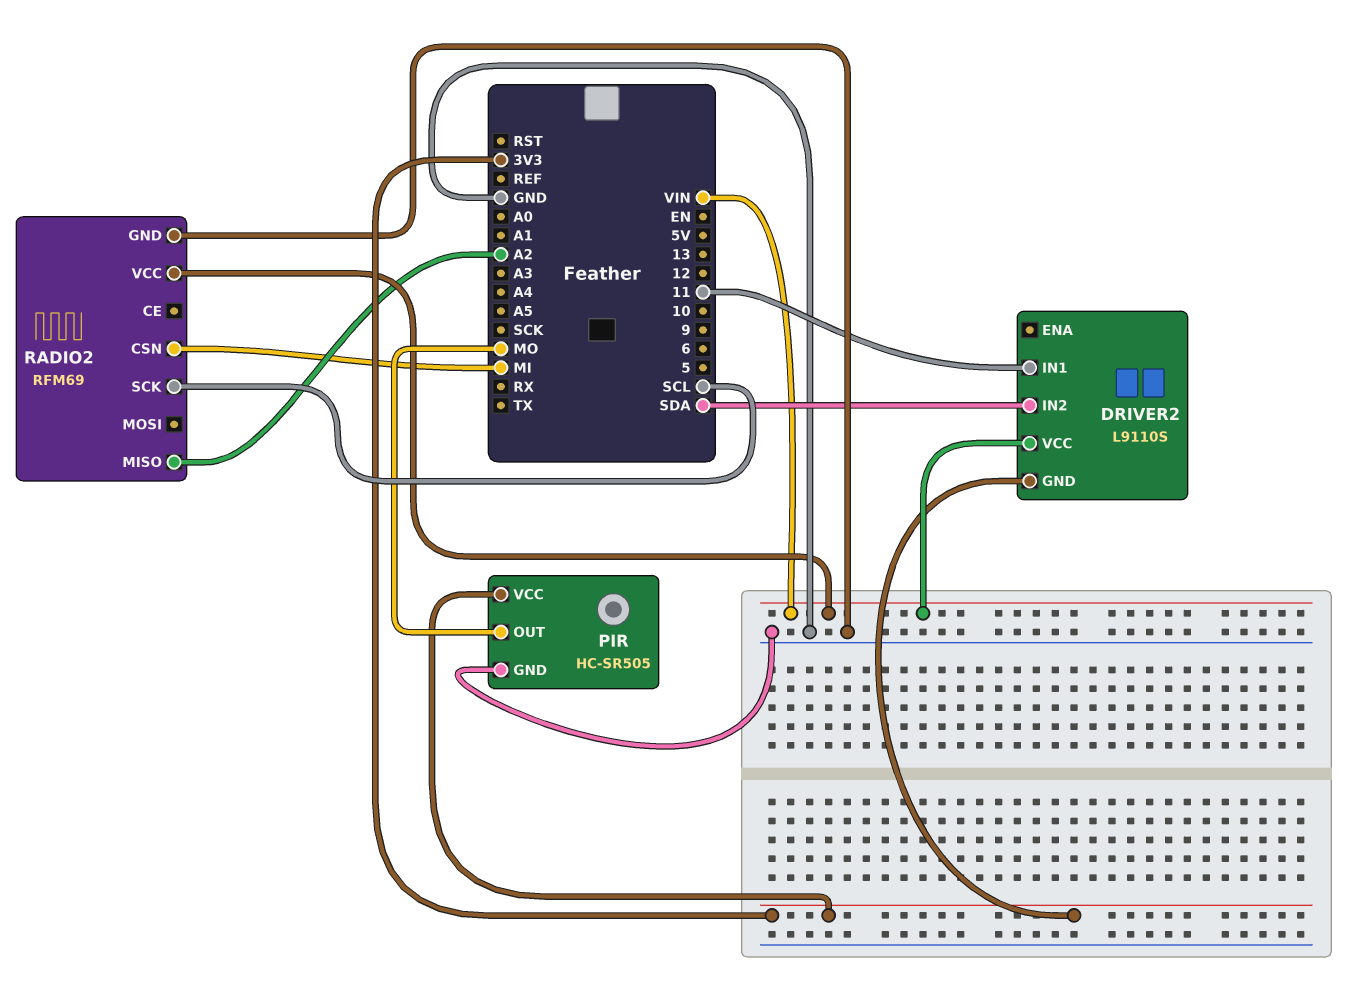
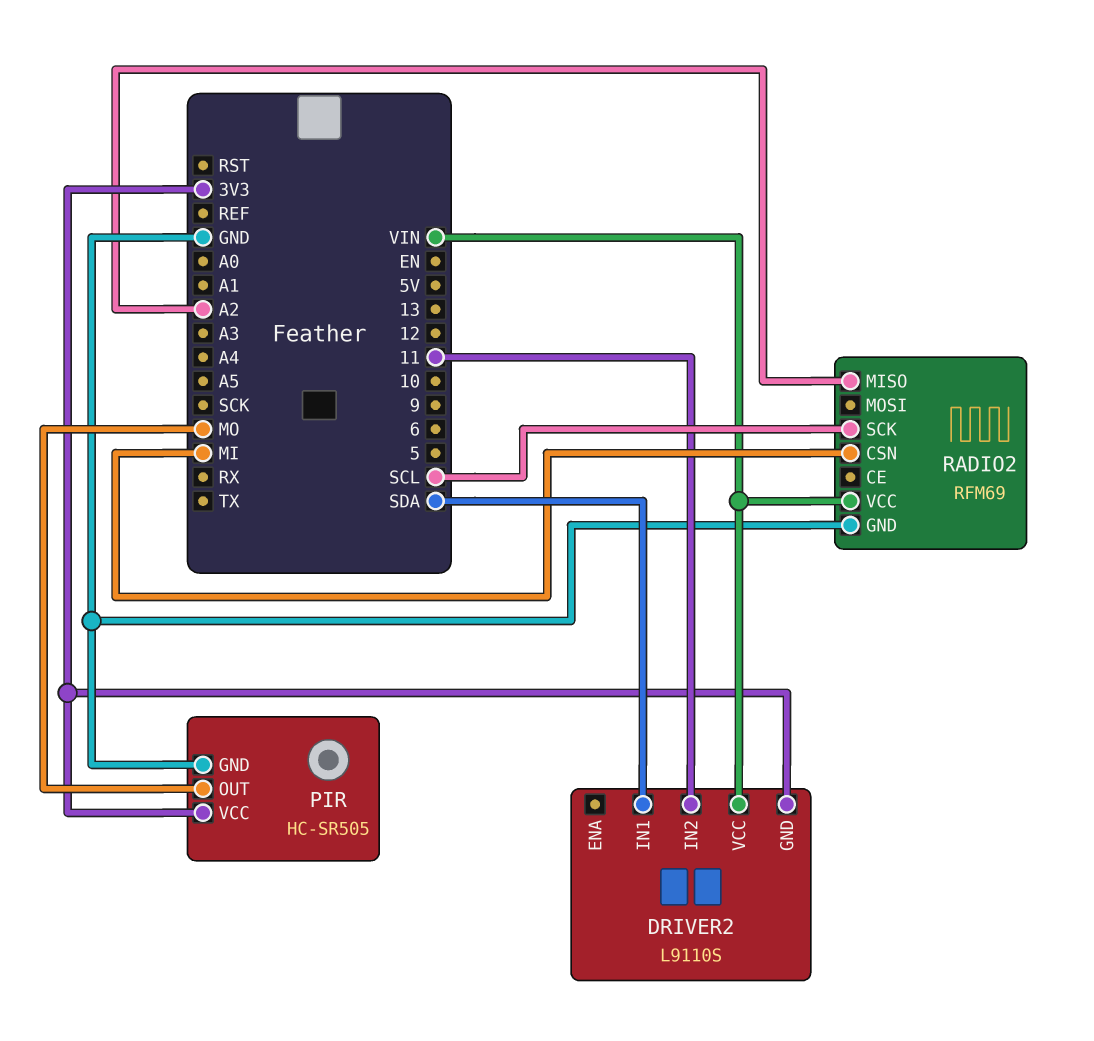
DRIVER2 pin IN1: 11 -> SDA
DRIVER2 pin IN2: SDA -> 11

